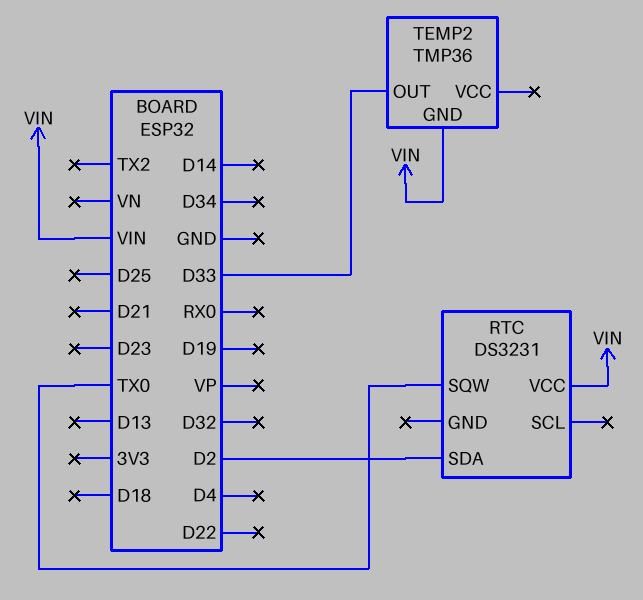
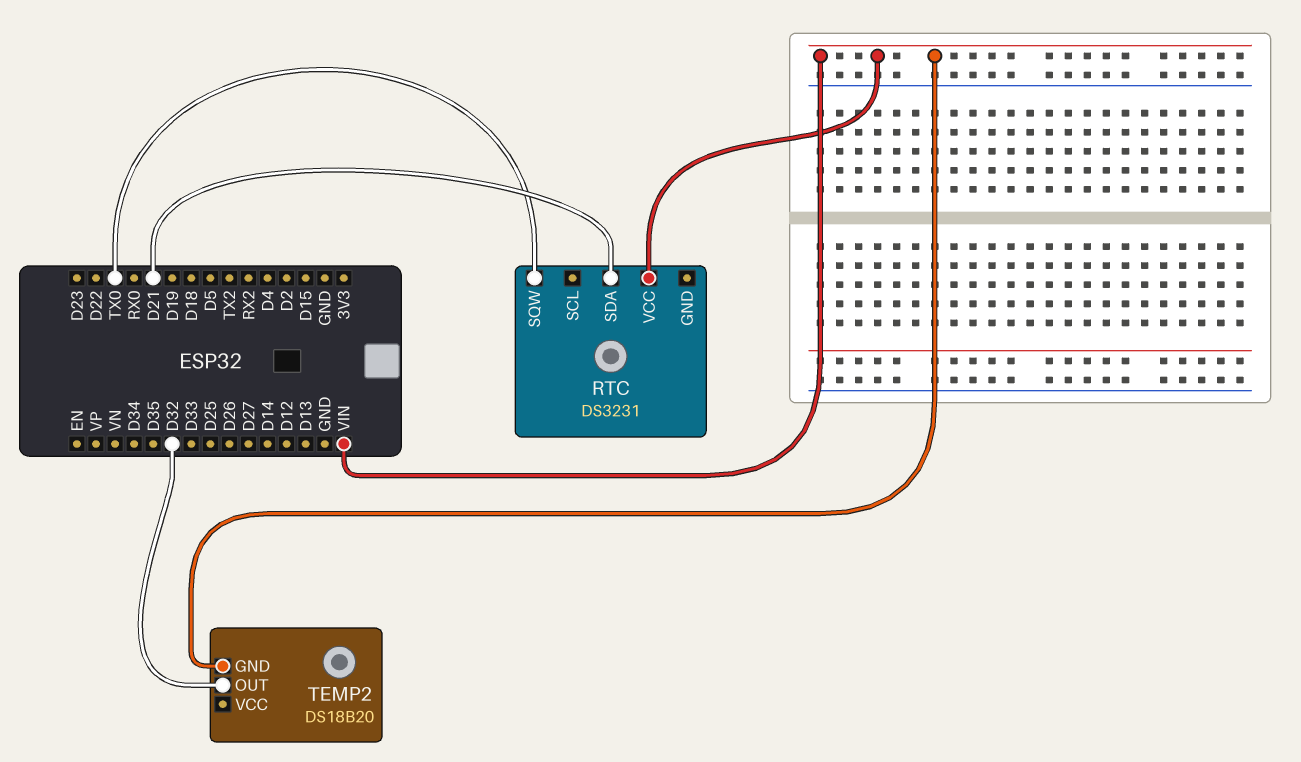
RTC pin SDA: D2 -> D21
TEMP2: TMP36 -> DS18B20
TEMP2 pin OUT: D33 -> D32

